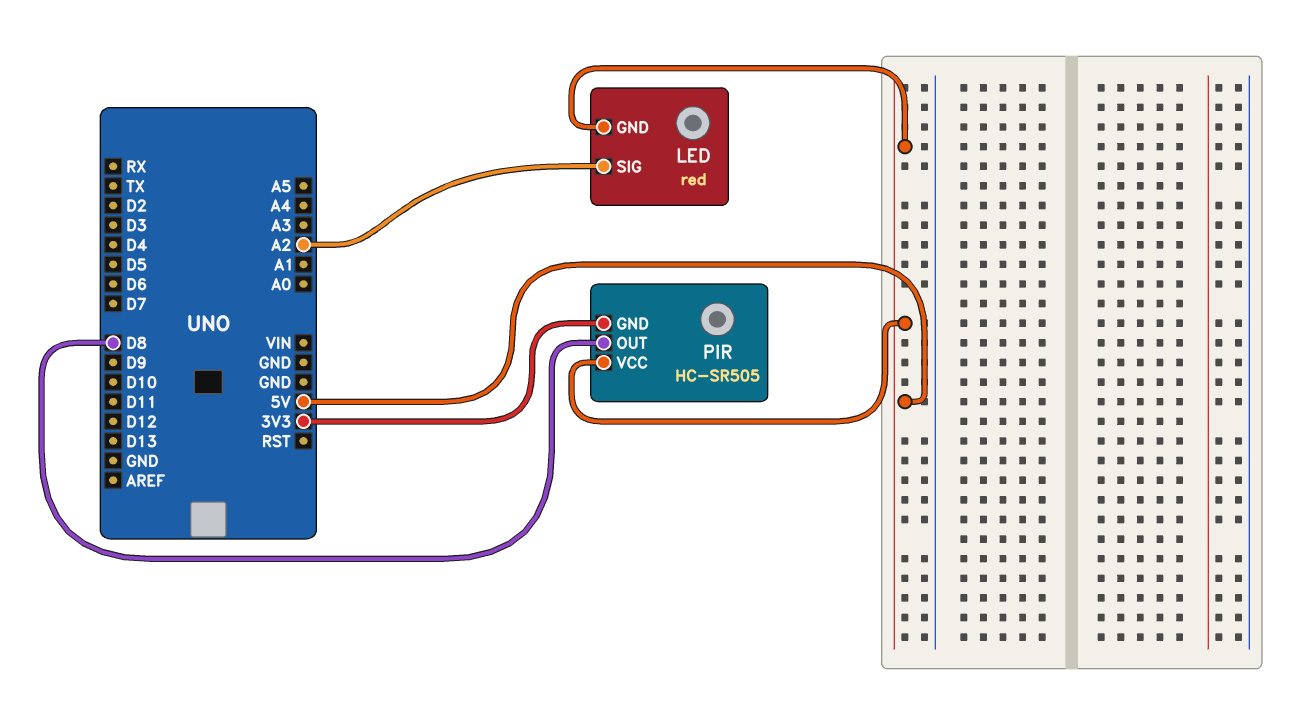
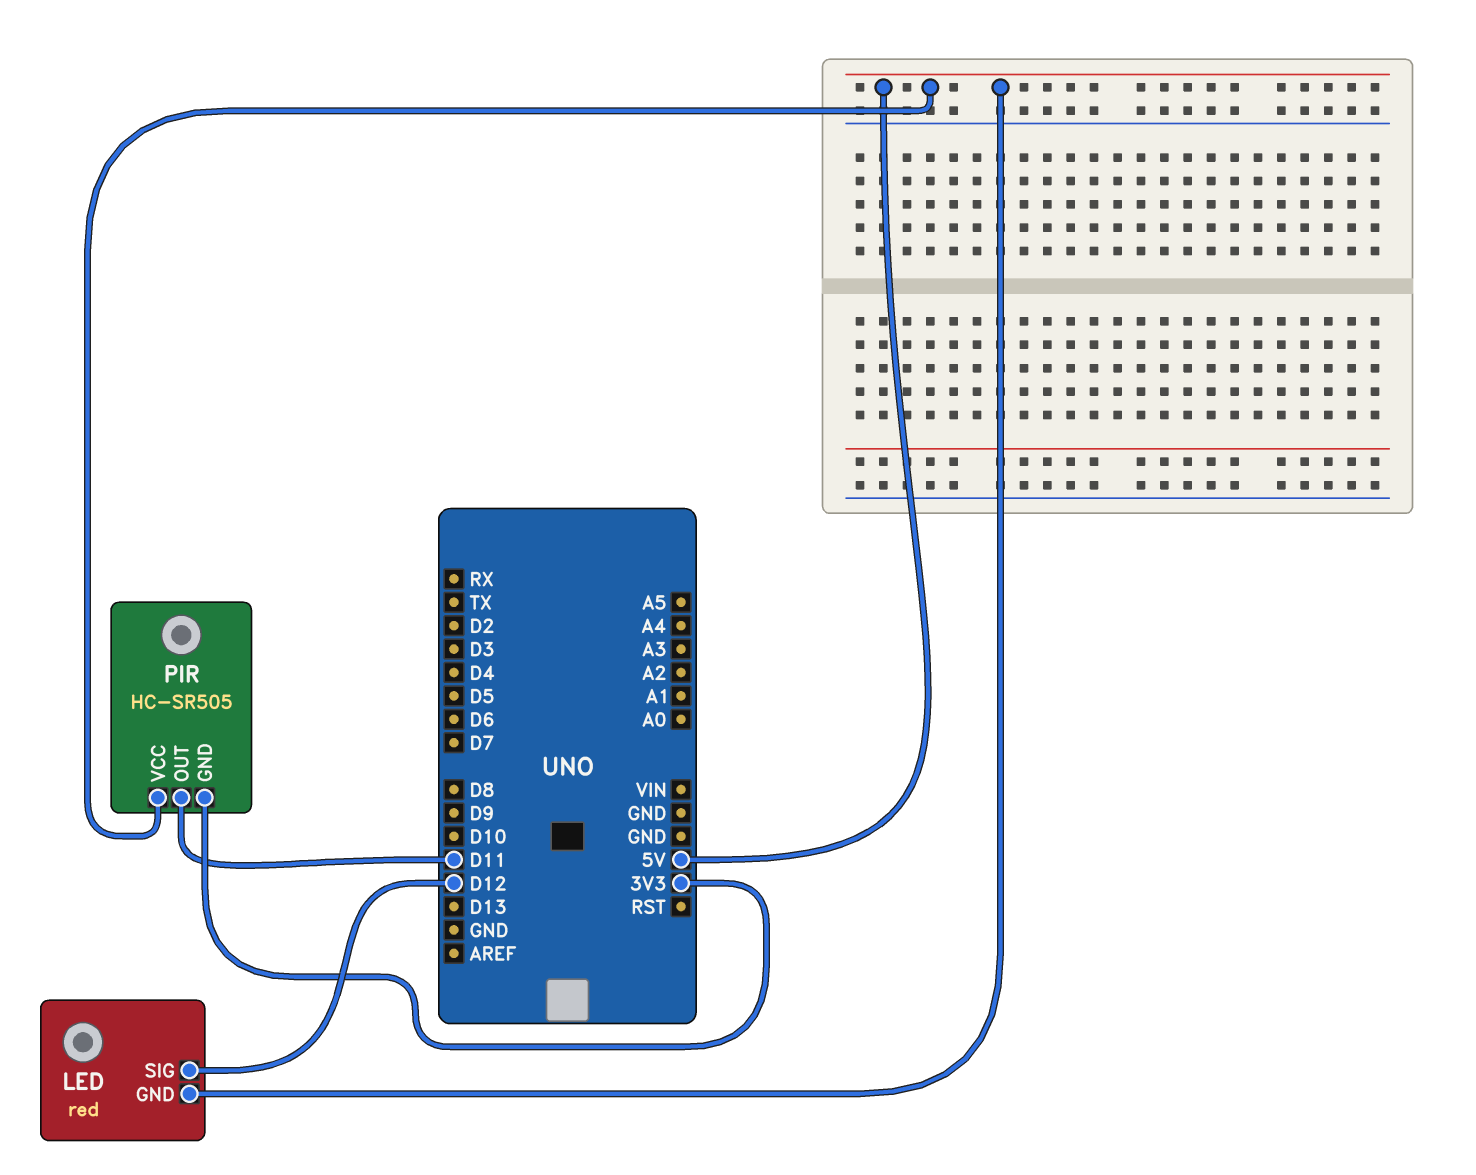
LED pin SIG: A2 -> D12
PIR pin OUT: D8 -> D11

